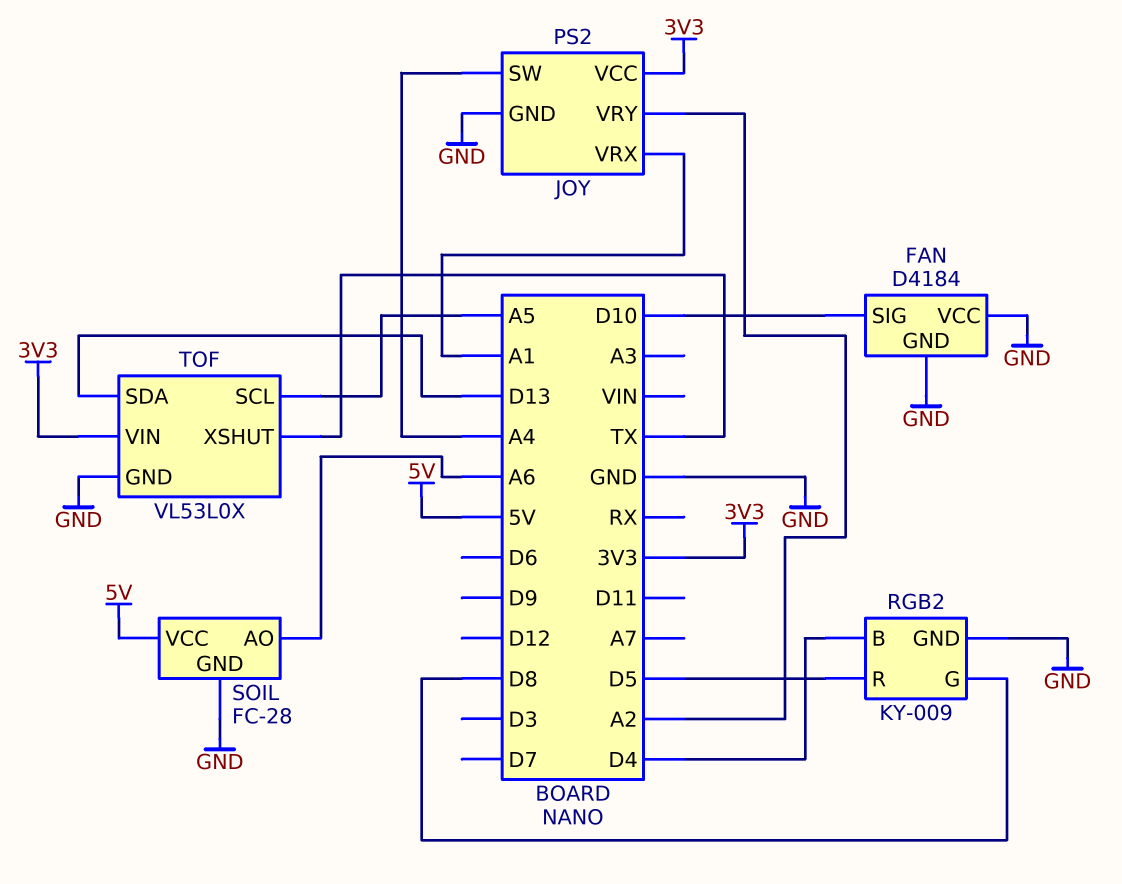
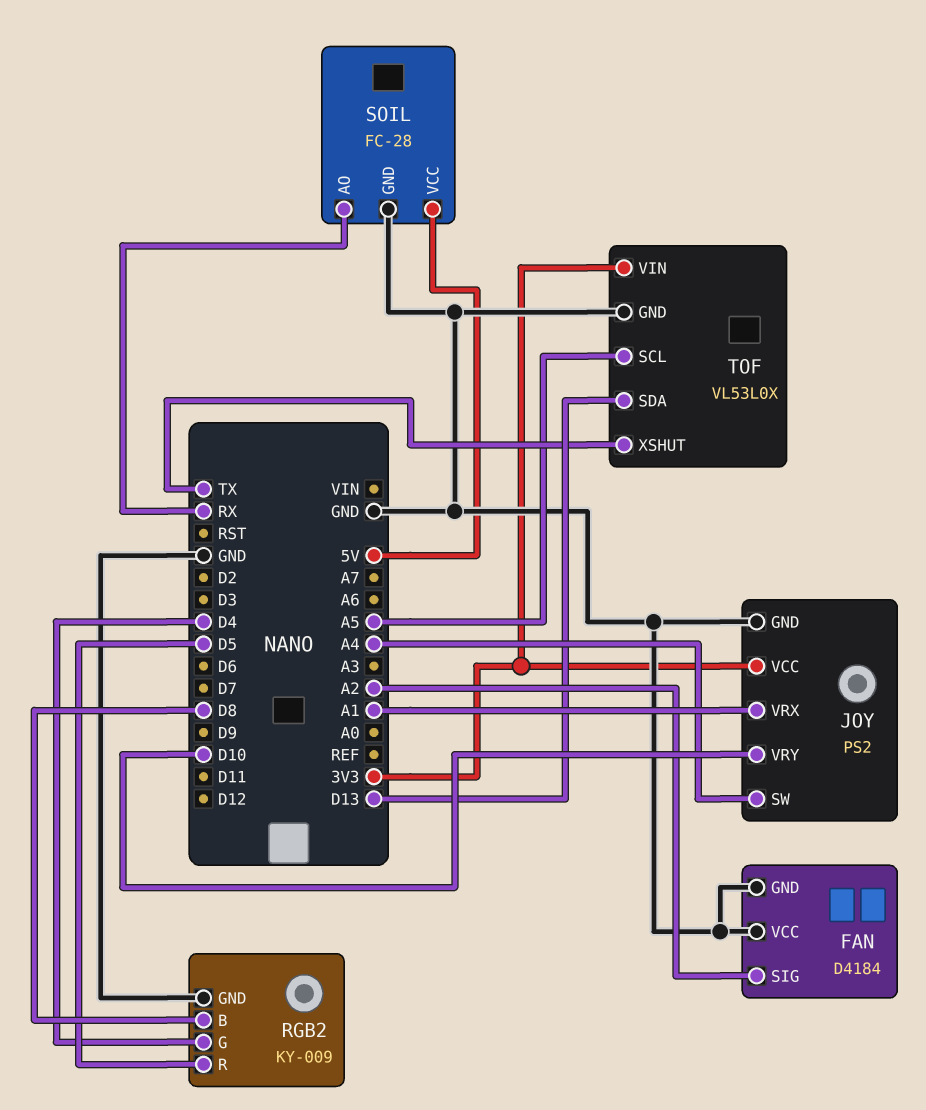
FAN pin SIG: D10 -> A2
JOY pin VRY: A2 -> D10
RGB2 pin B: D4 -> D8
RGB2 pin G: D8 -> D4
SOIL pin AO: A6 -> RX

